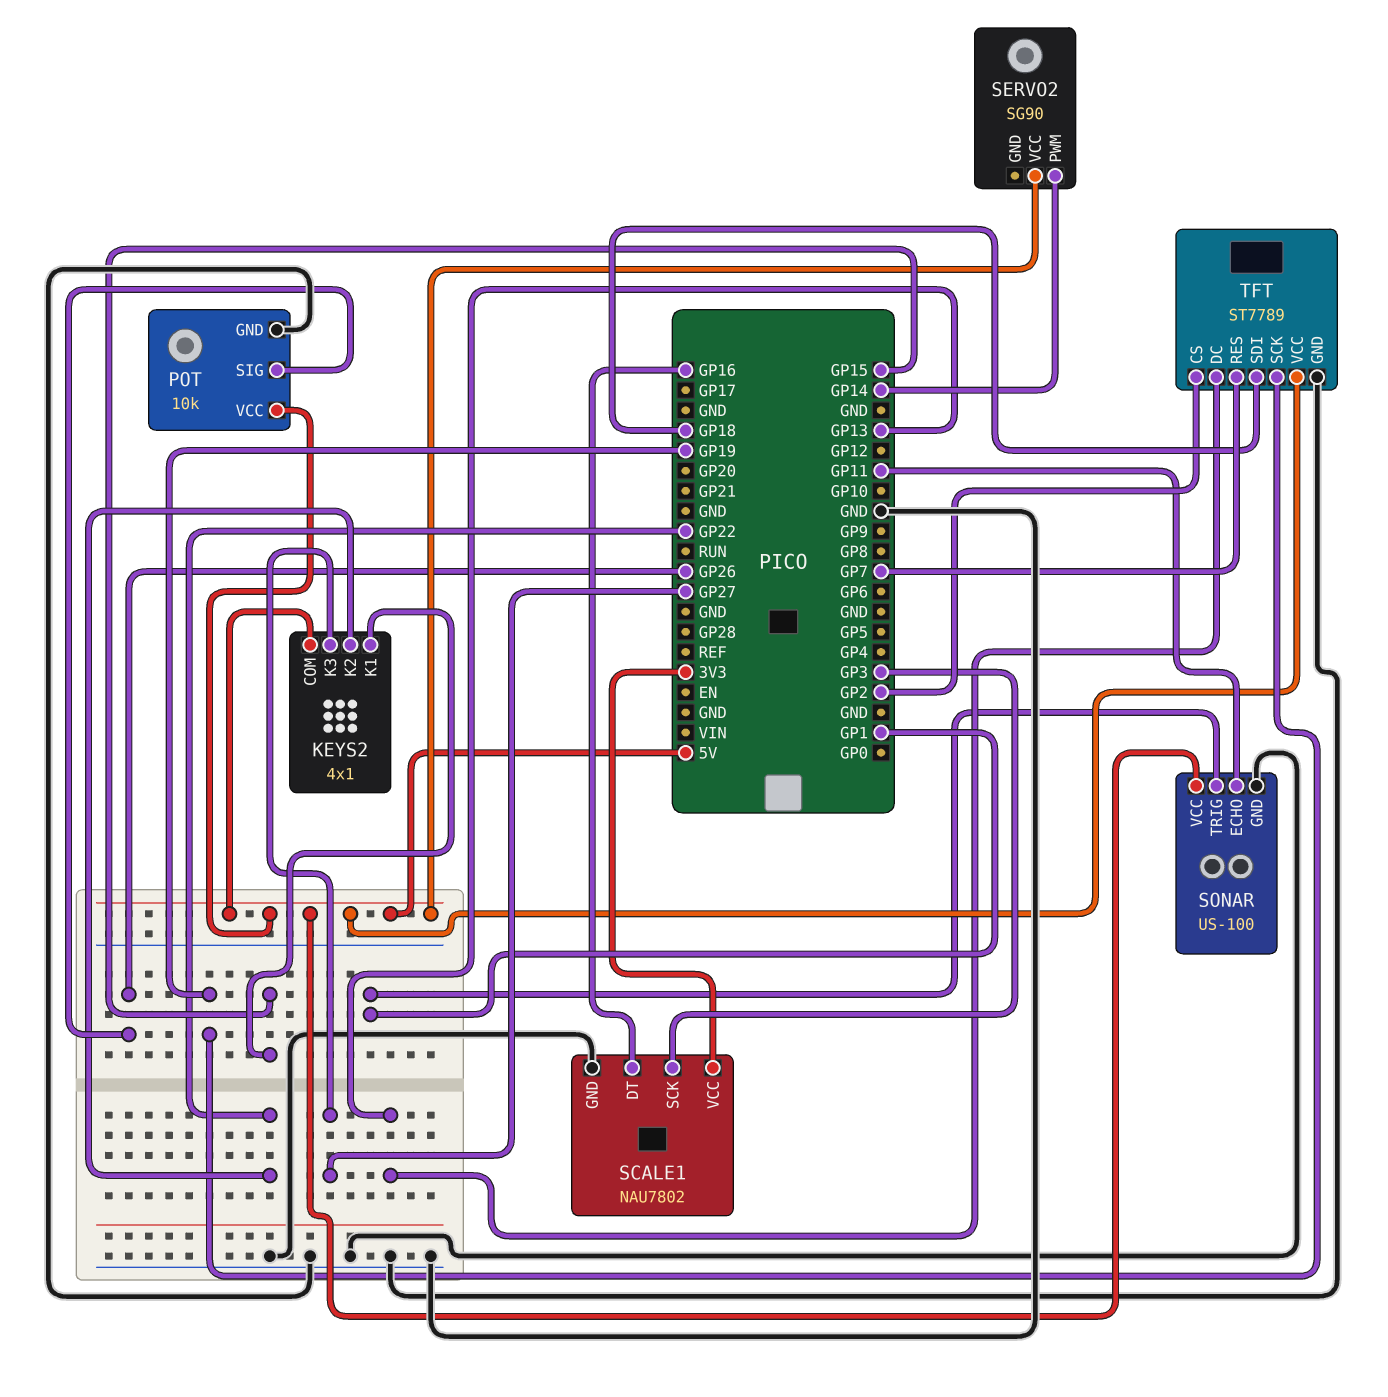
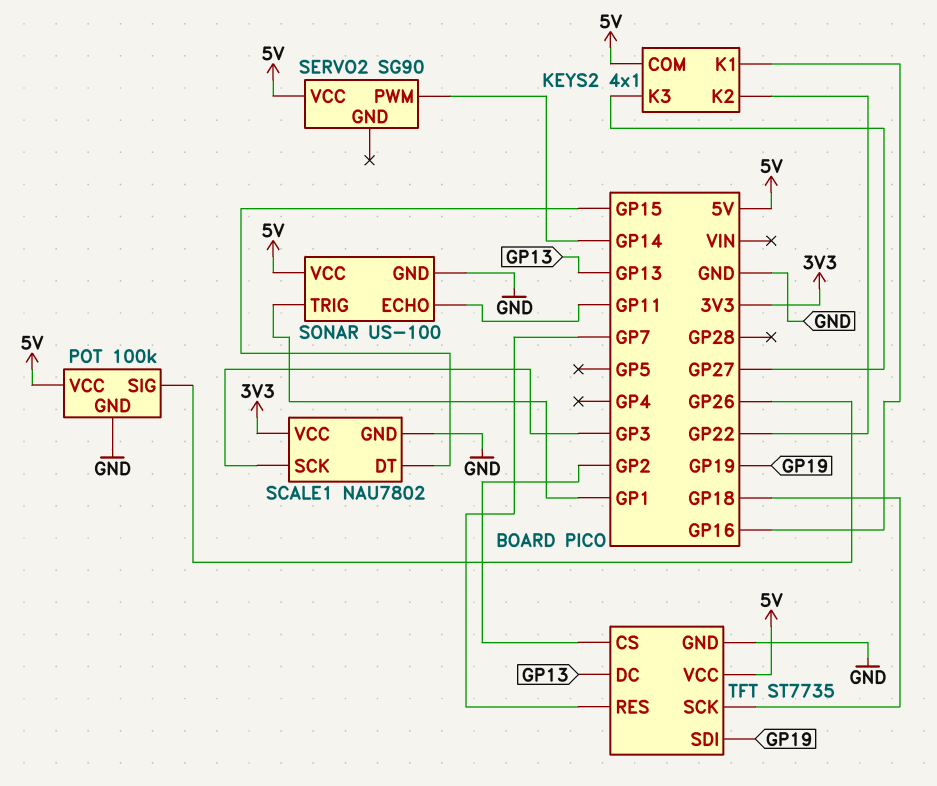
KEYS2 pin K1: GP15 -> GP16
POT: 10k -> 100k
SCALE1 pin DT: GP16 -> GP15
TFT: ST7789 -> ST7735
TFT pin SCK: GP19 -> GP18
TFT pin SDI: GP18 -> GP19

